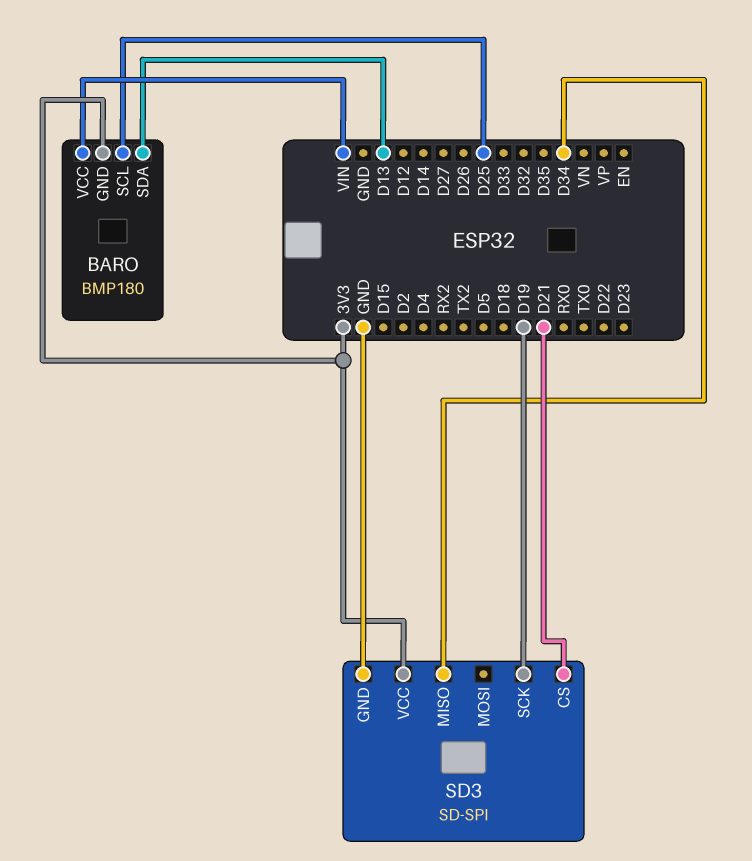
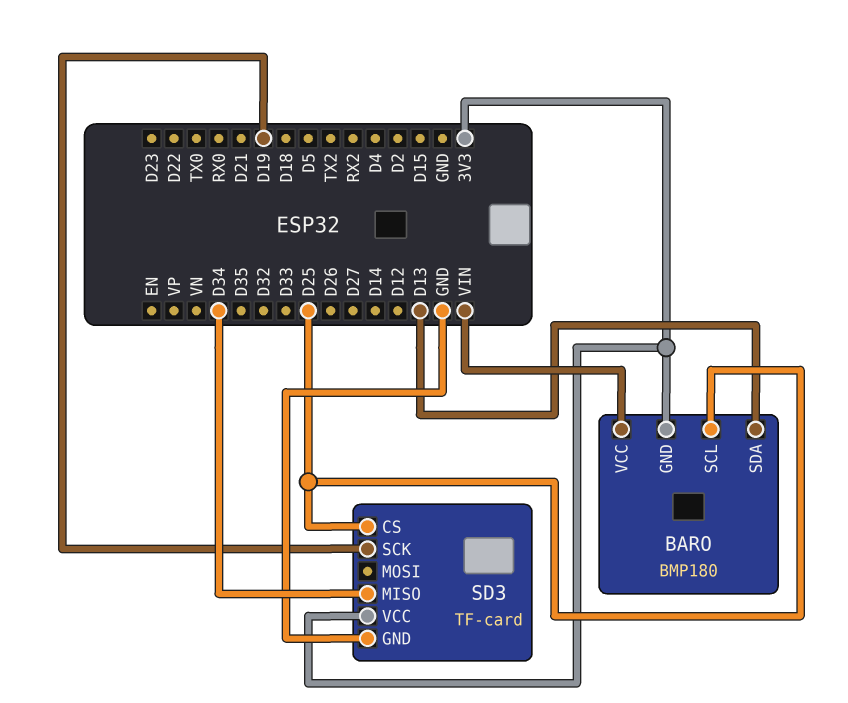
SD3: SD-SPI -> TF-card
SD3 pin CS: D21 -> D25

